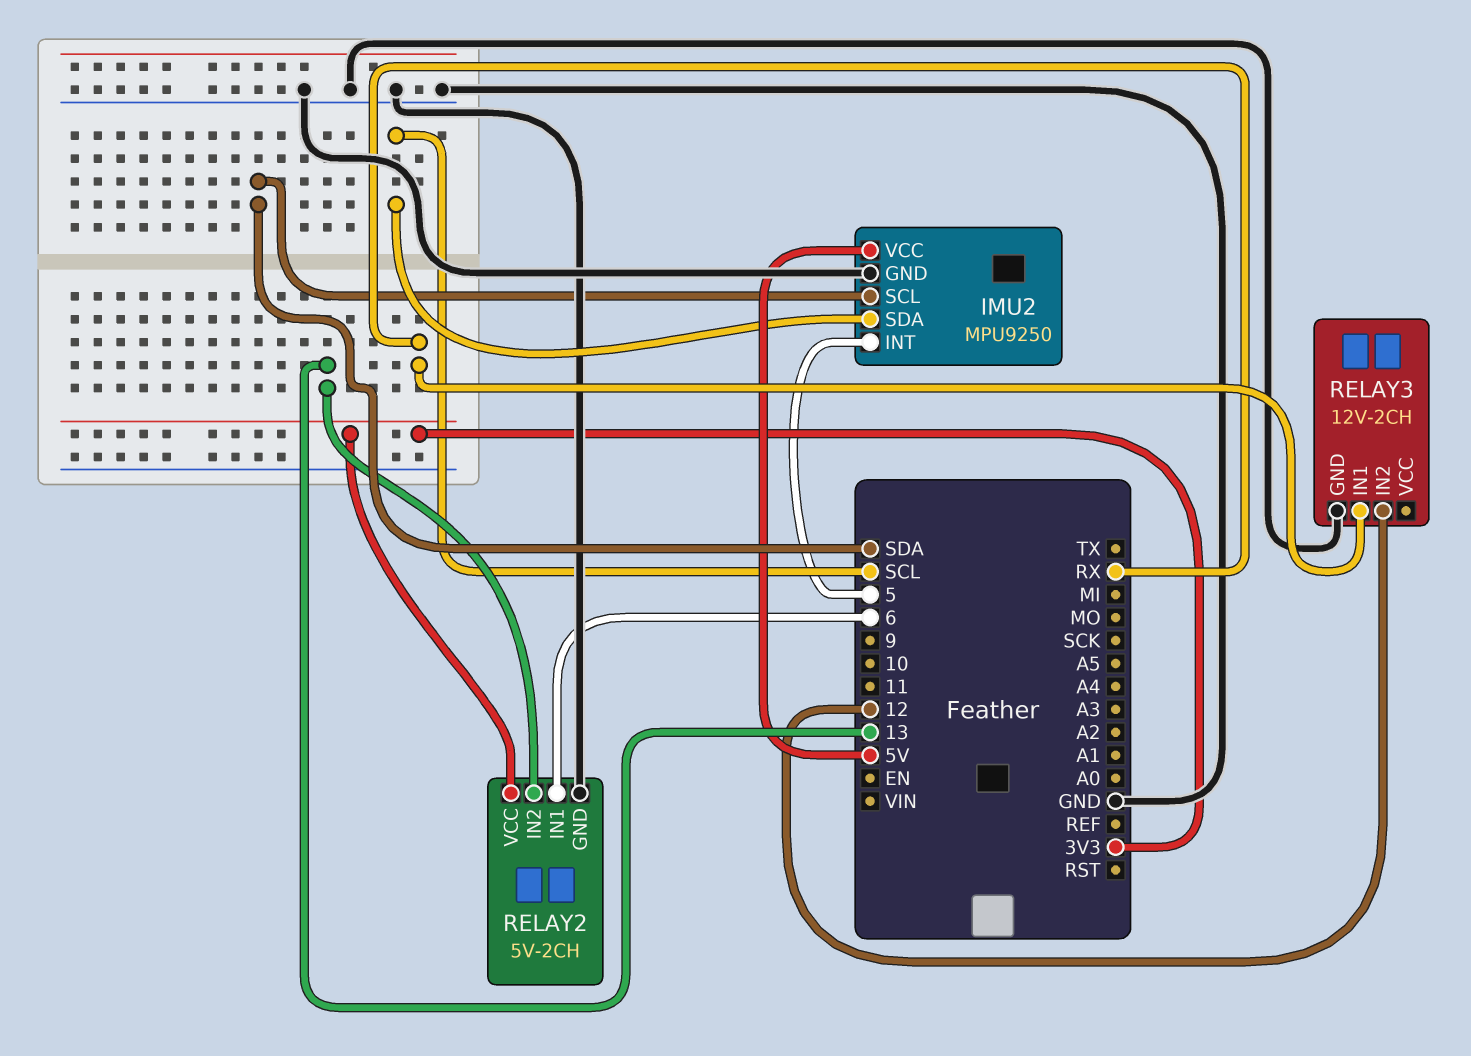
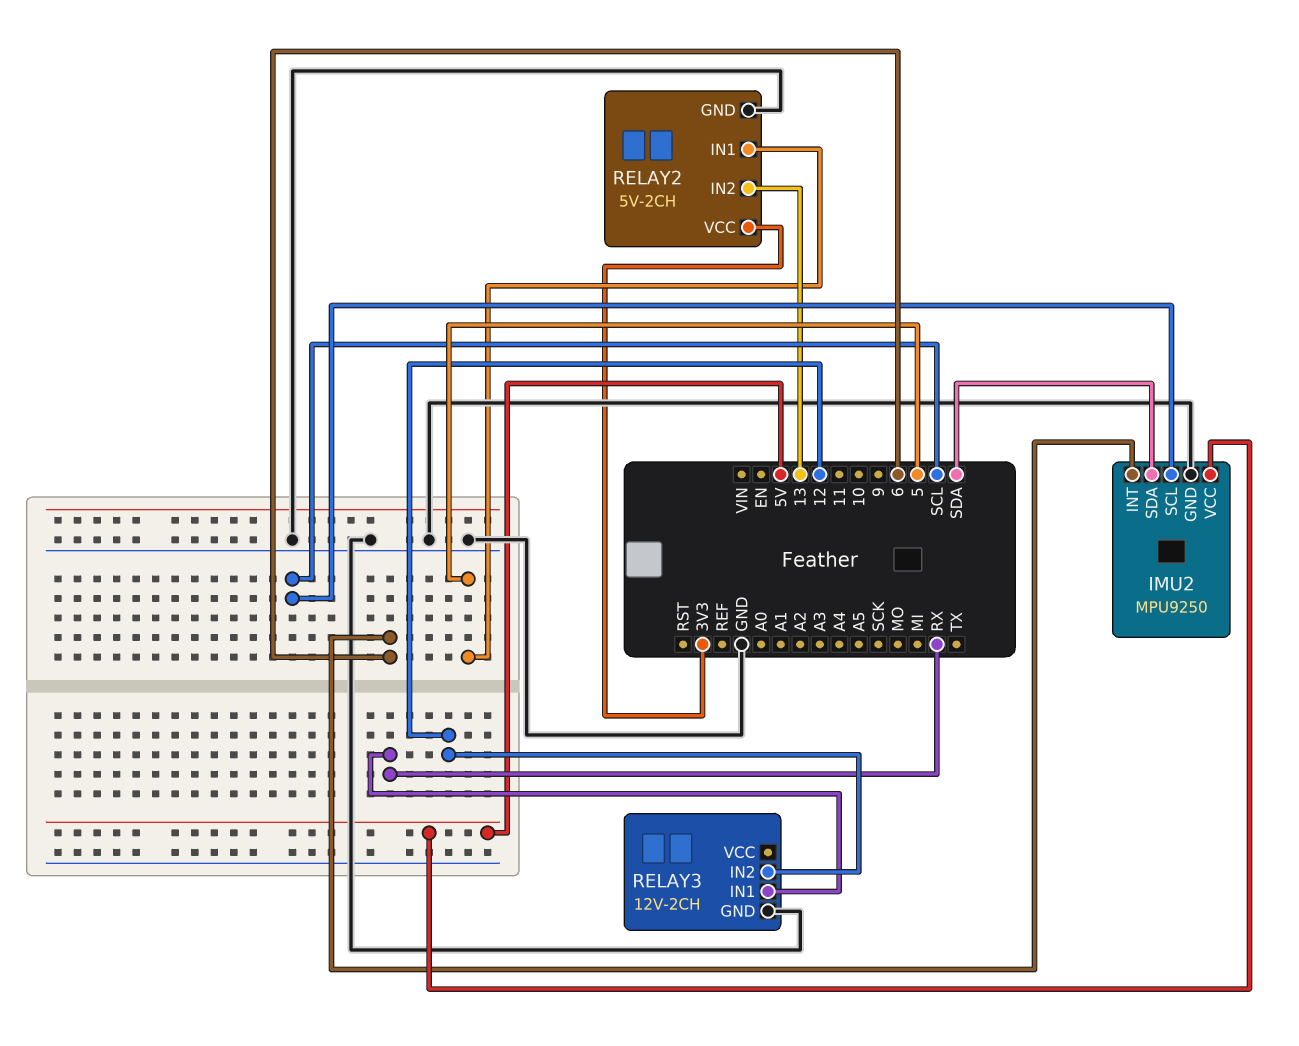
IMU2 pin INT: 5 -> 6
IMU2 pin SCL: SDA -> SCL
IMU2 pin SDA: SCL -> SDA
RELAY2 pin IN1: 6 -> 5

